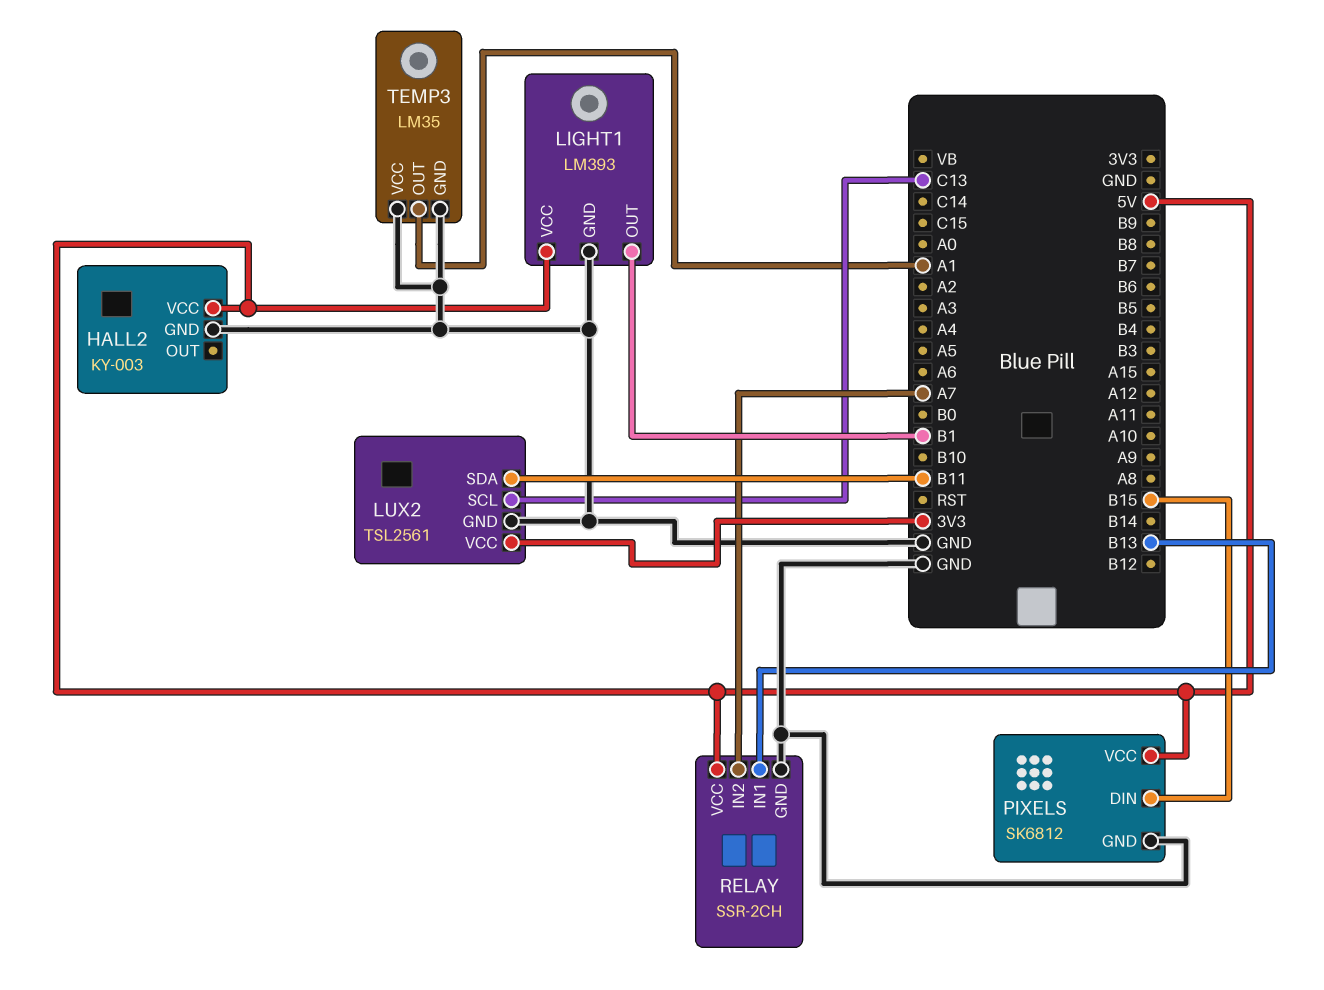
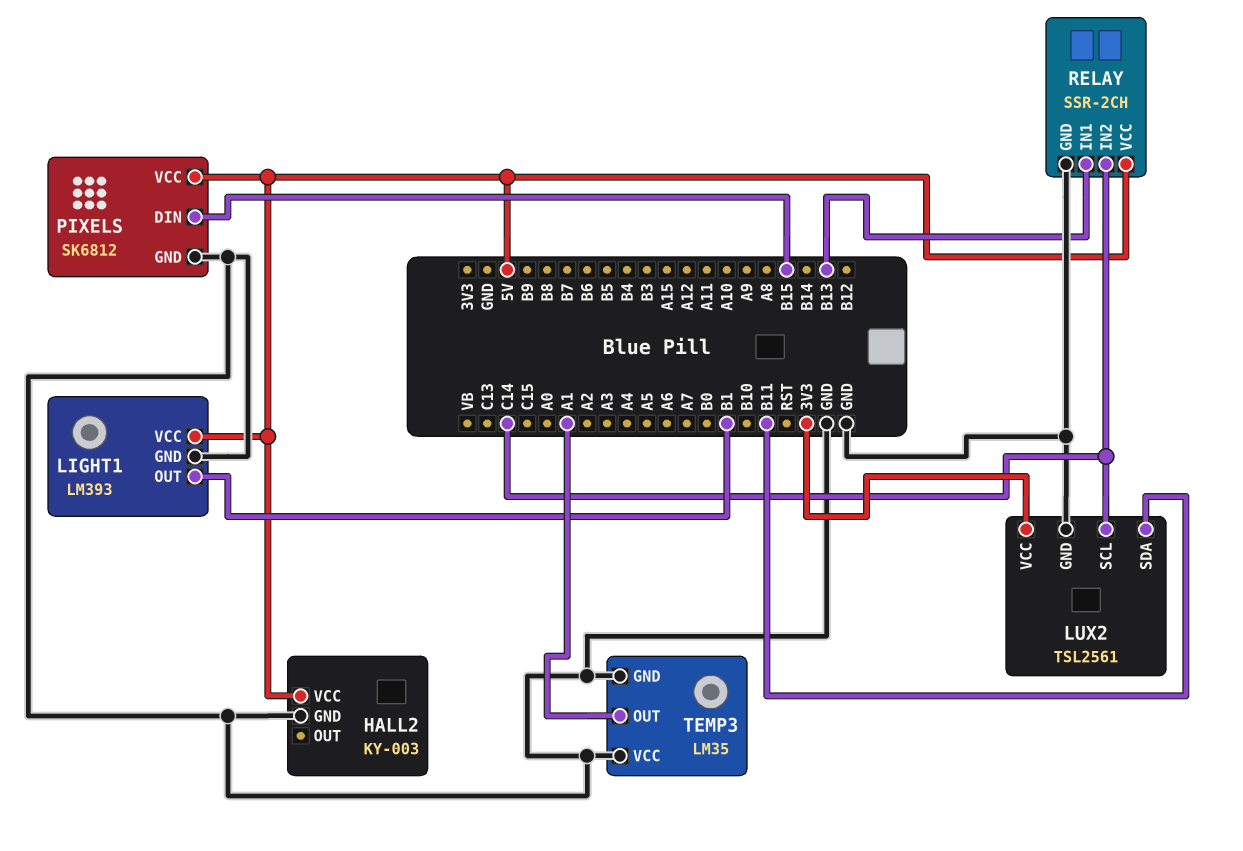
LUX2 pin SCL: C13 -> C14
RELAY pin IN2: A7 -> C14

